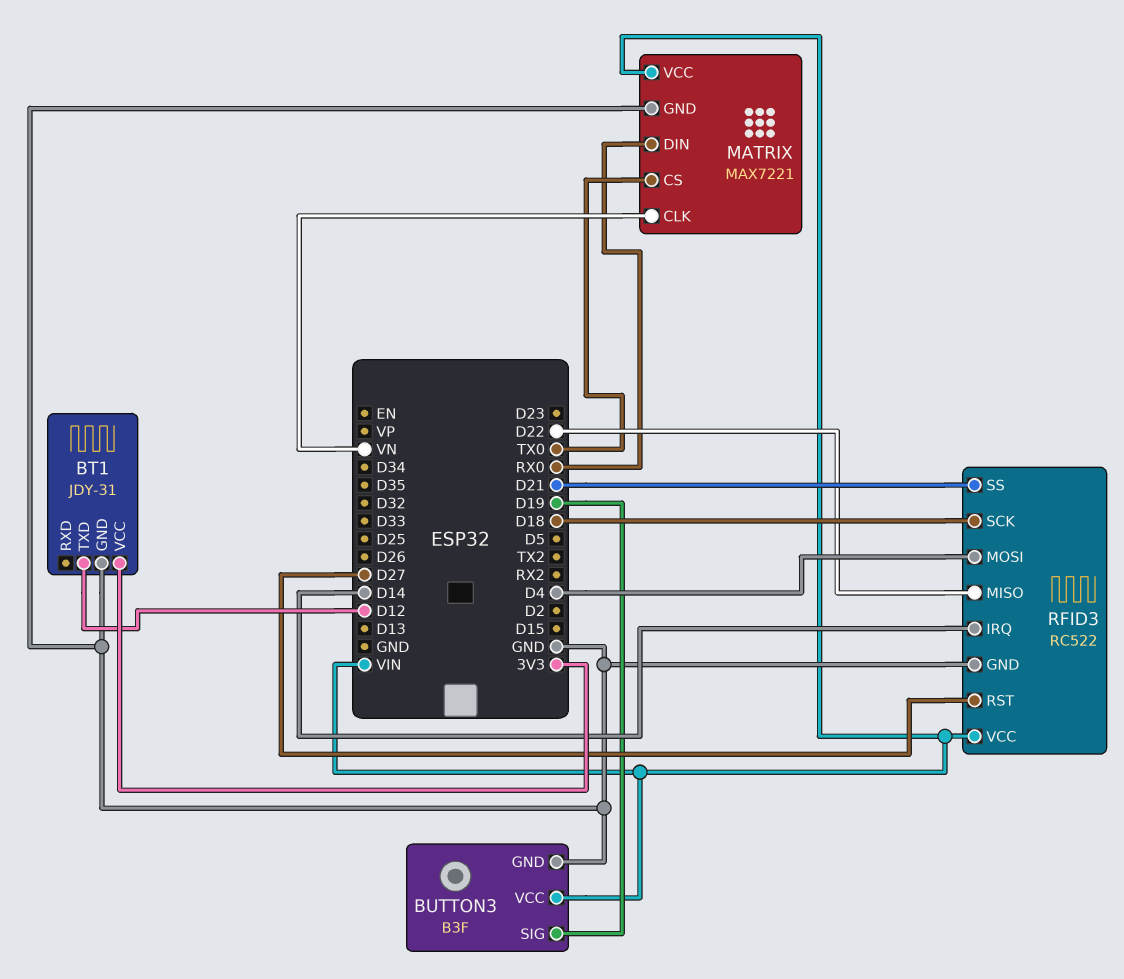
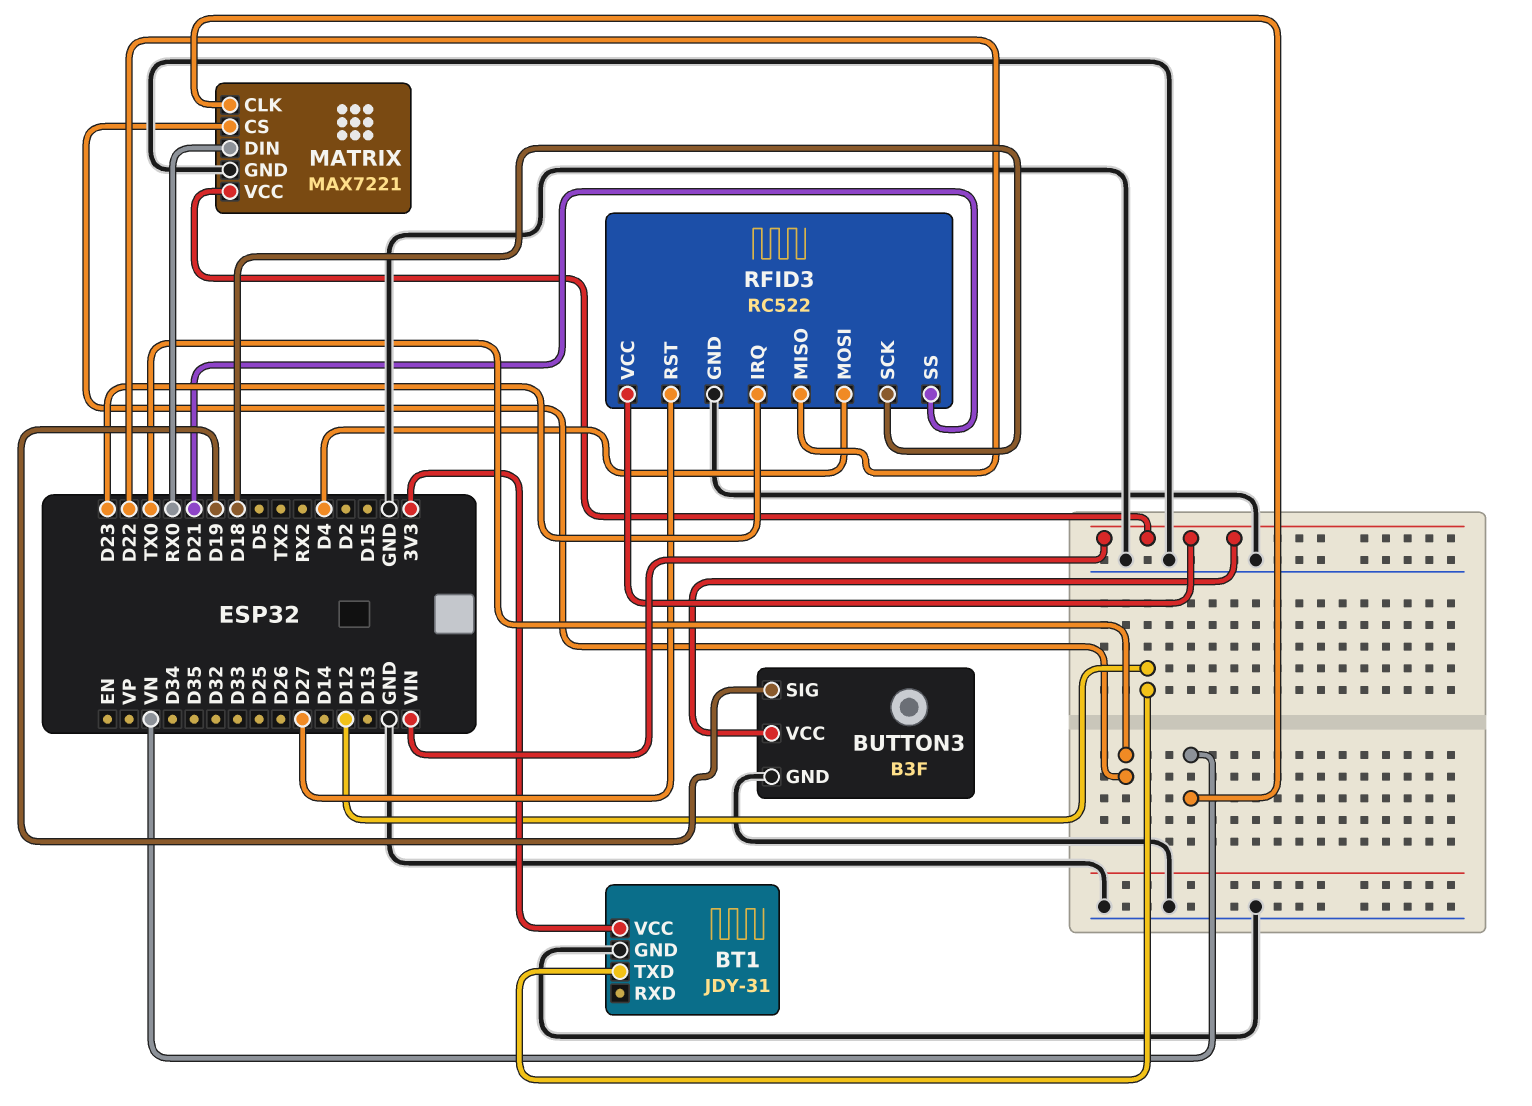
RFID3 pin IRQ: D14 -> D23

